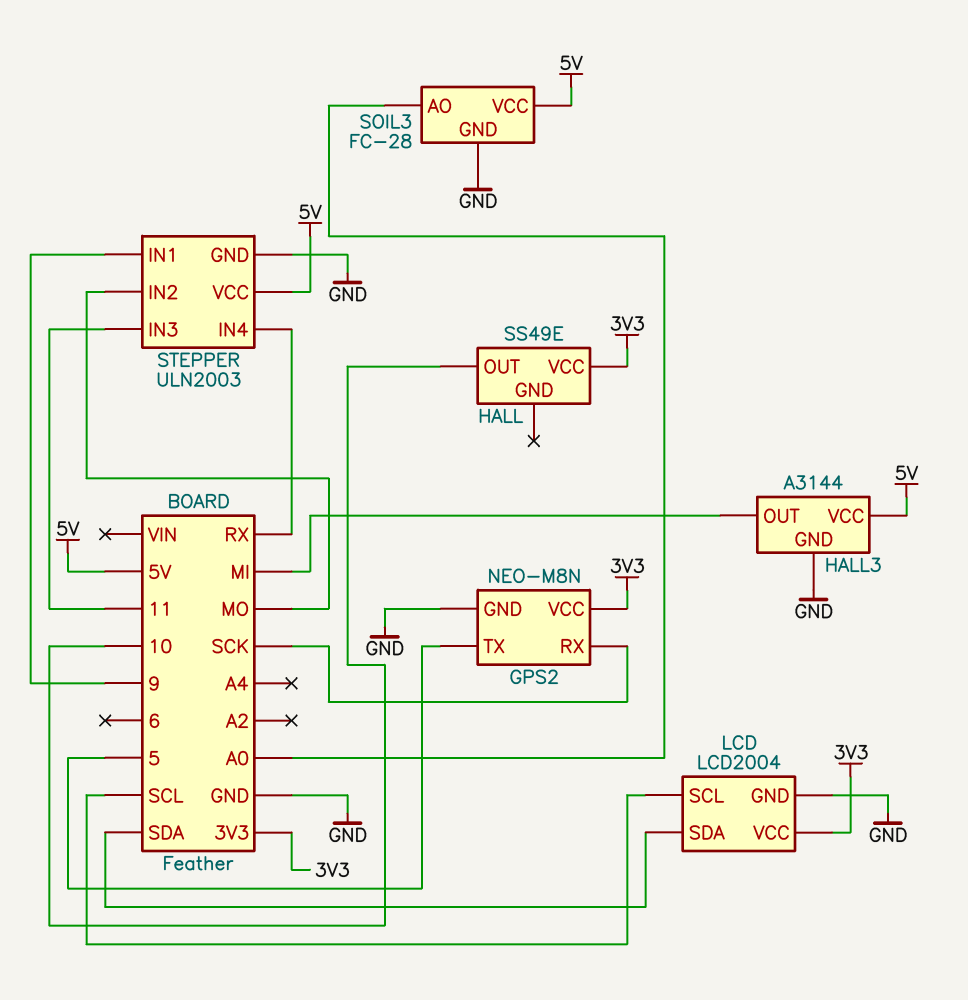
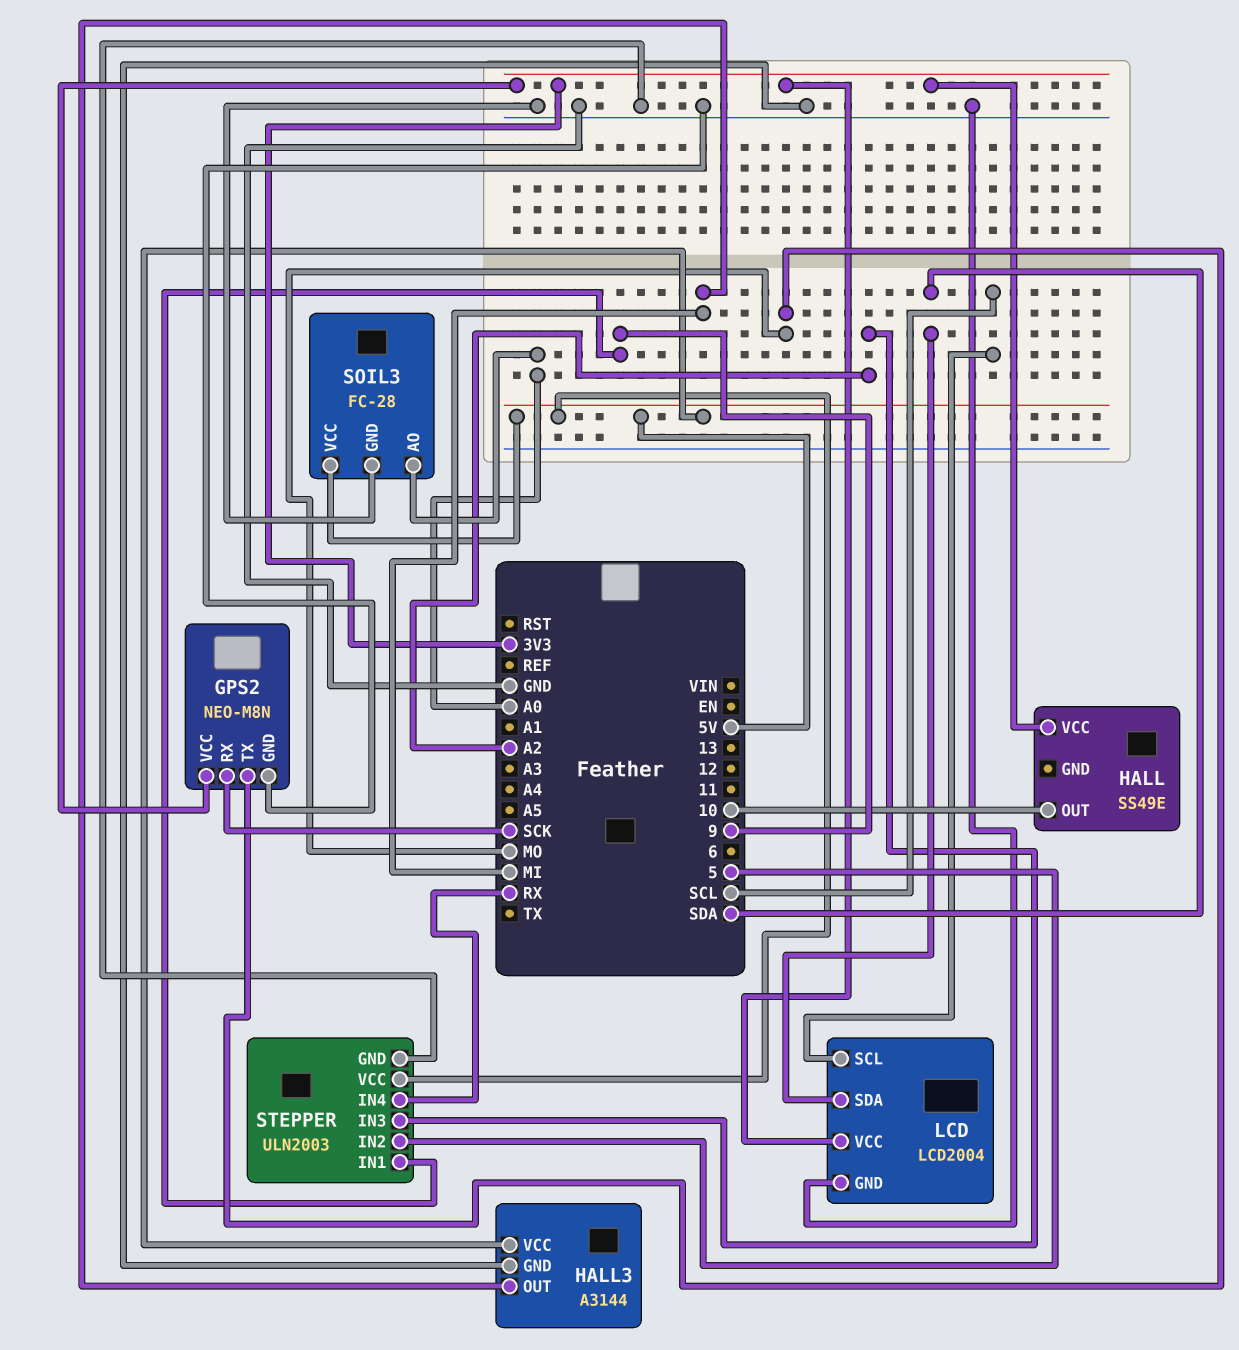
GPS2 pin TX: 5 -> MO
STEPPER pin IN2: MO -> 5
STEPPER pin IN3: 11 -> A2

